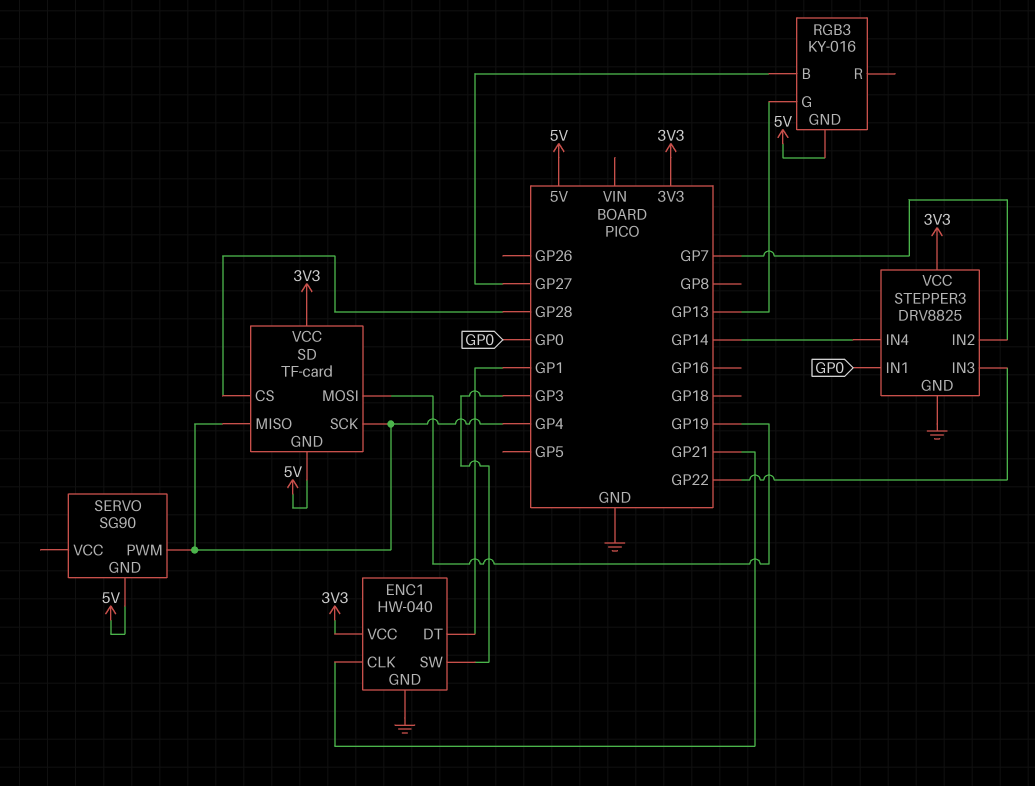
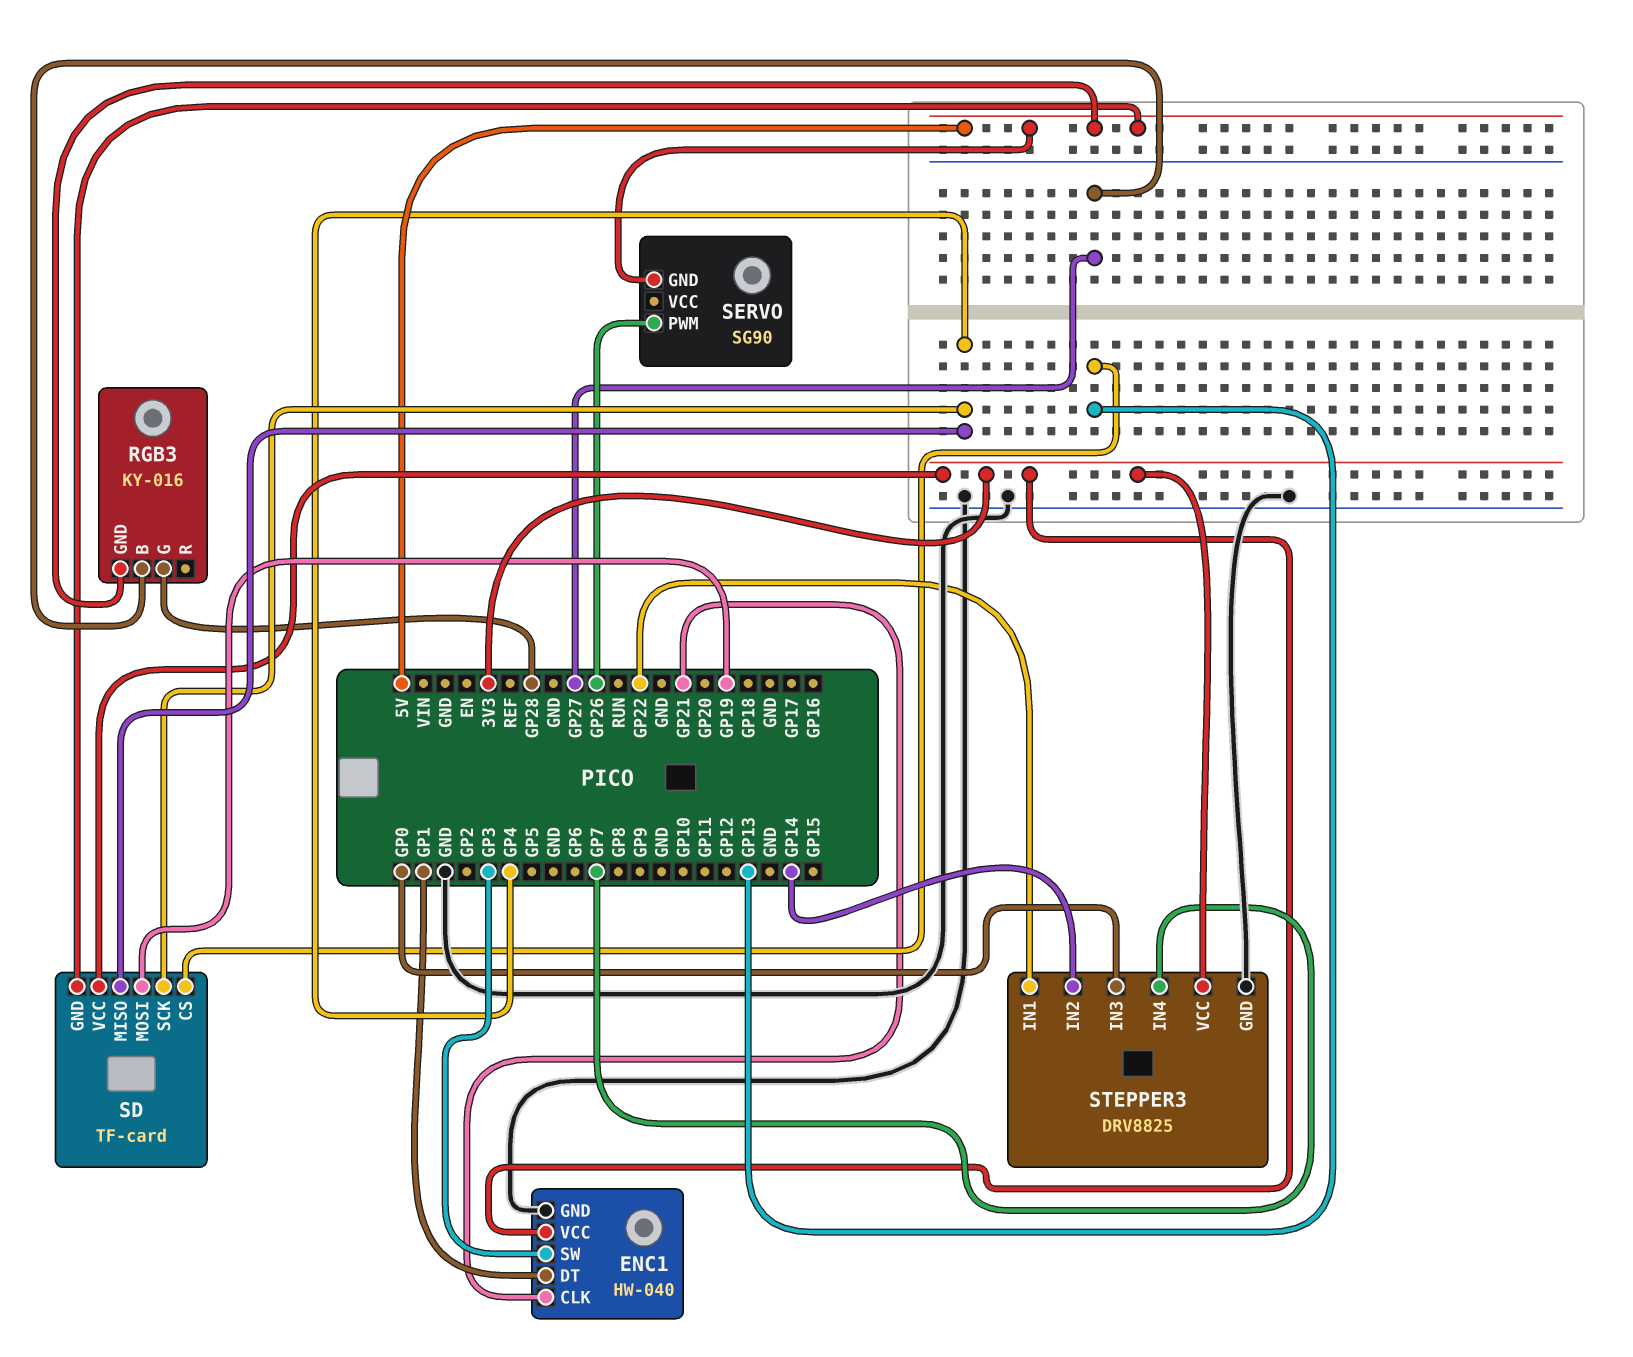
RGB3 pin G: GP13 -> GP28
SD pin CS: GP28 -> GP13
SERVO pin PWM: GP4 -> GP26
STEPPER3 pin IN1: GP0 -> GP22
STEPPER3 pin IN2: GP7 -> GP14
STEPPER3 pin IN3: GP22 -> GP0
STEPPER3 pin IN4: GP14 -> GP7

